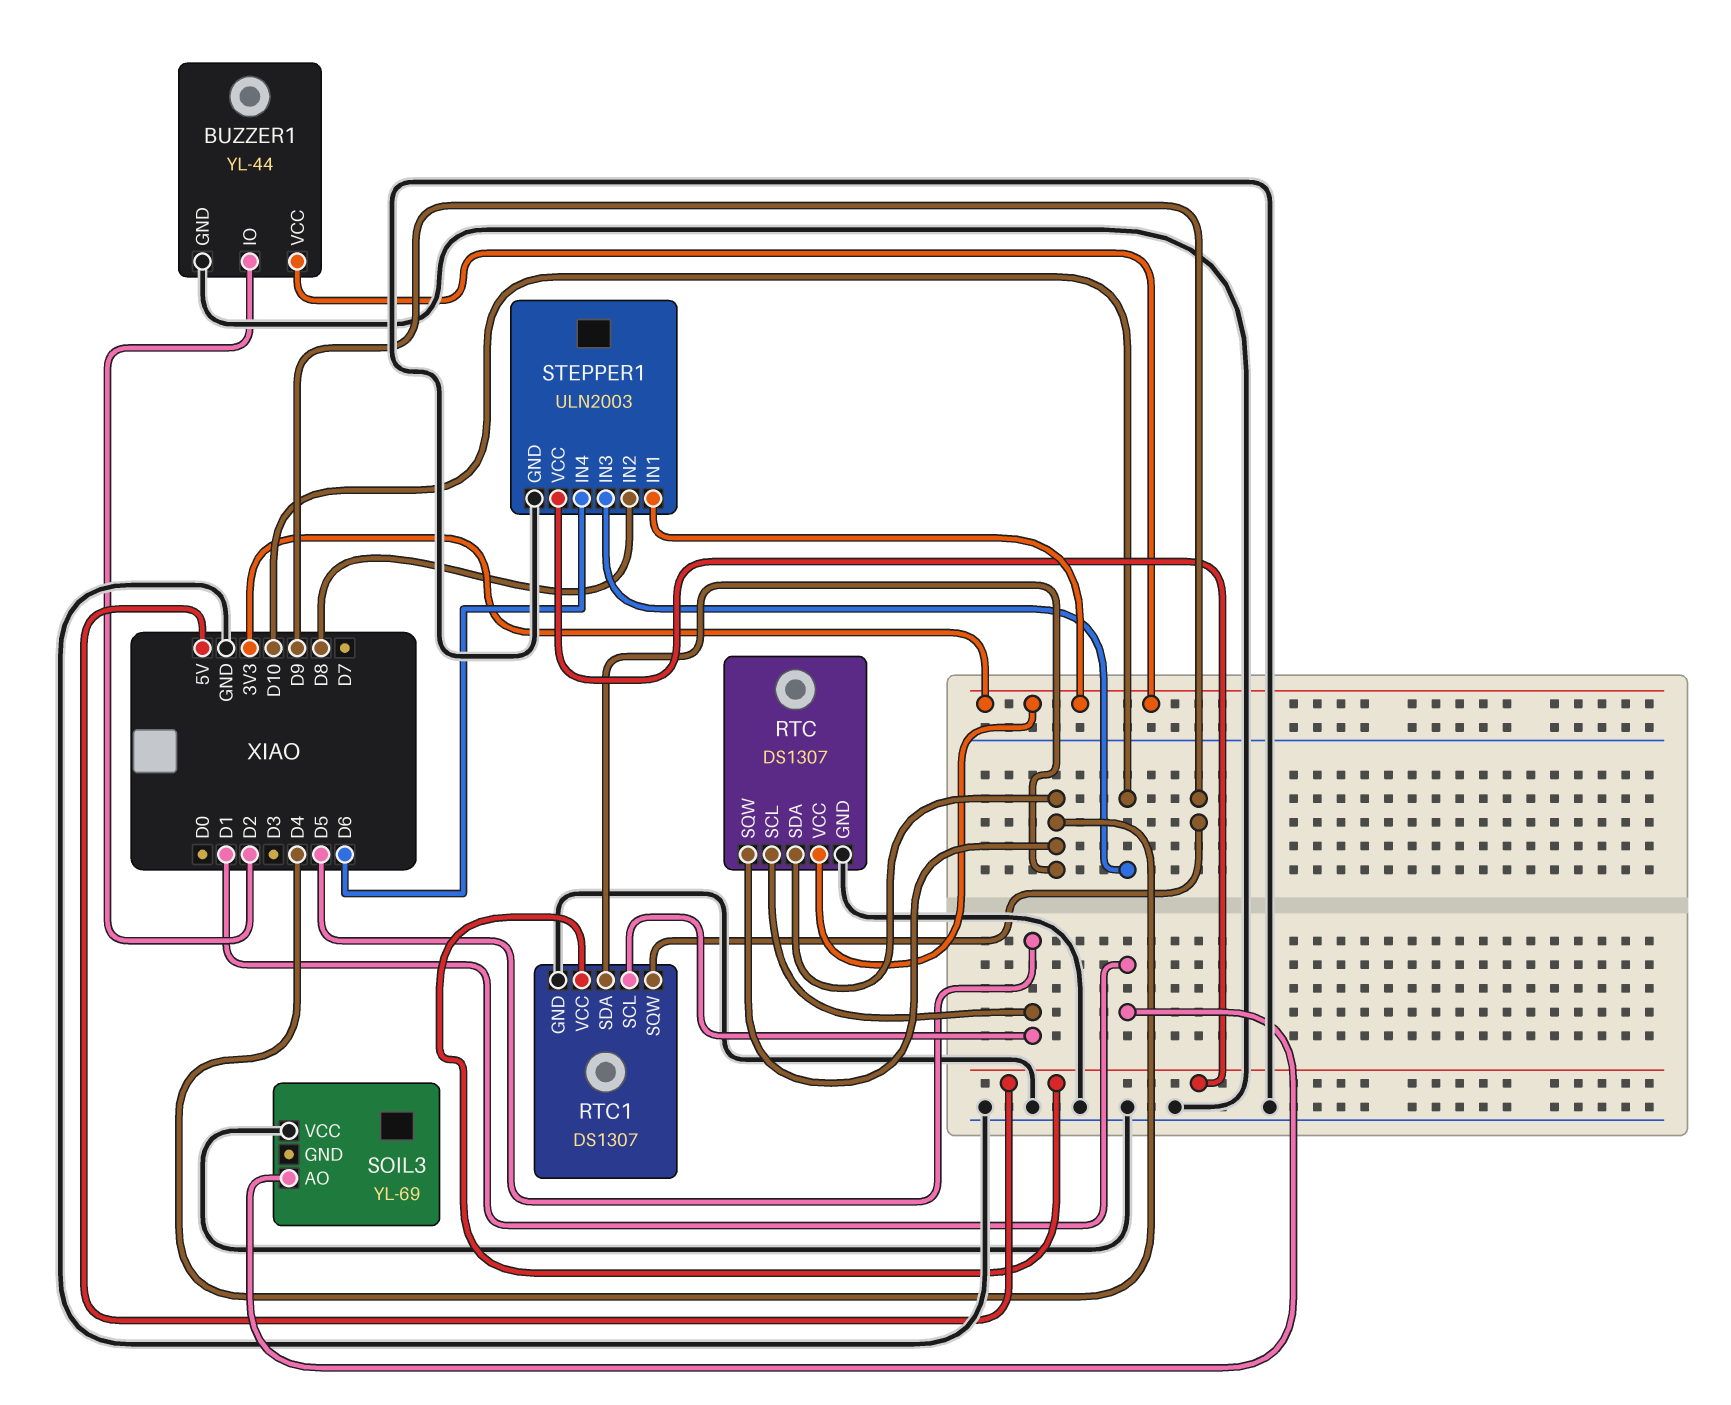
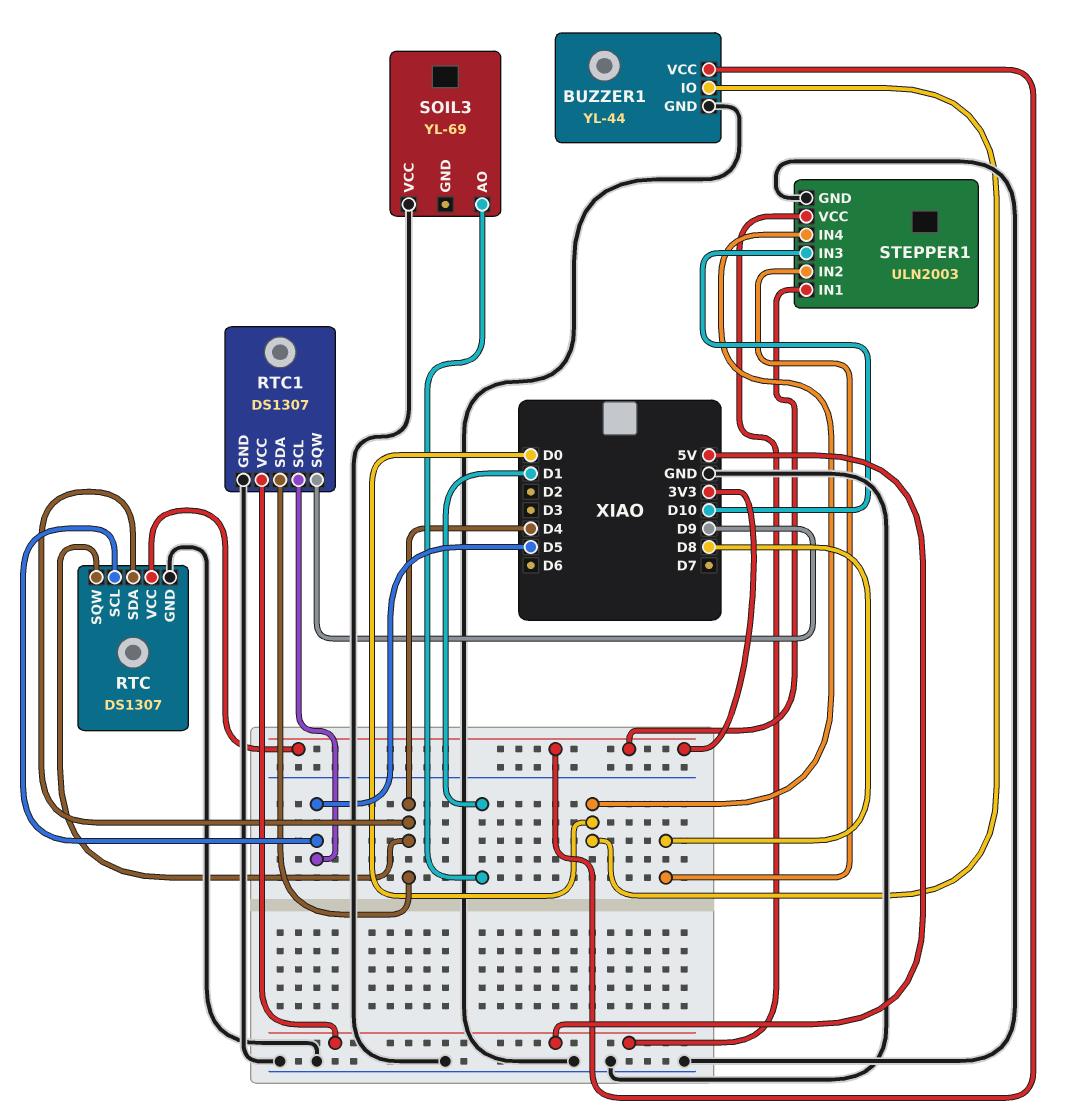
BUZZER1 pin IO: D2 -> D0
STEPPER1 pin IN4: D6 -> D0

